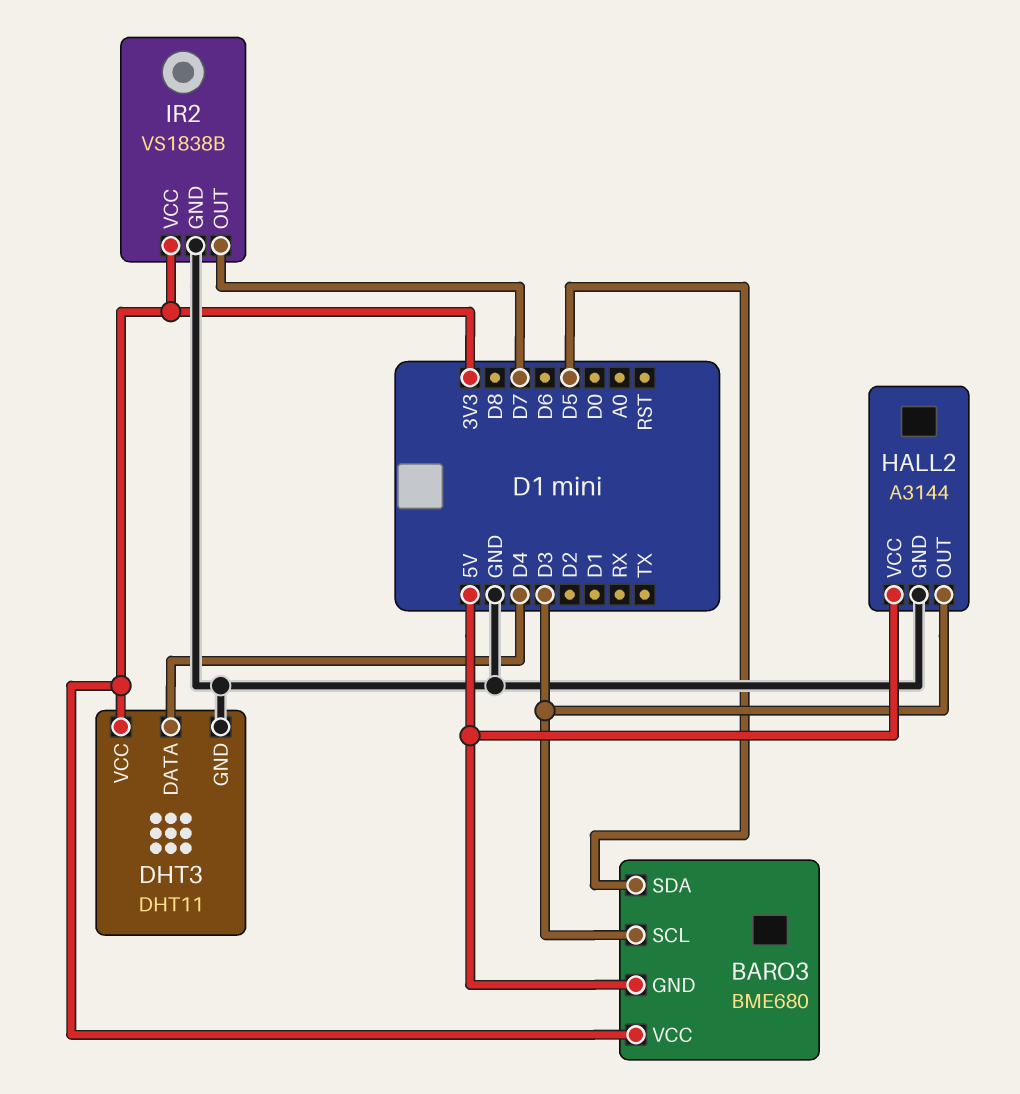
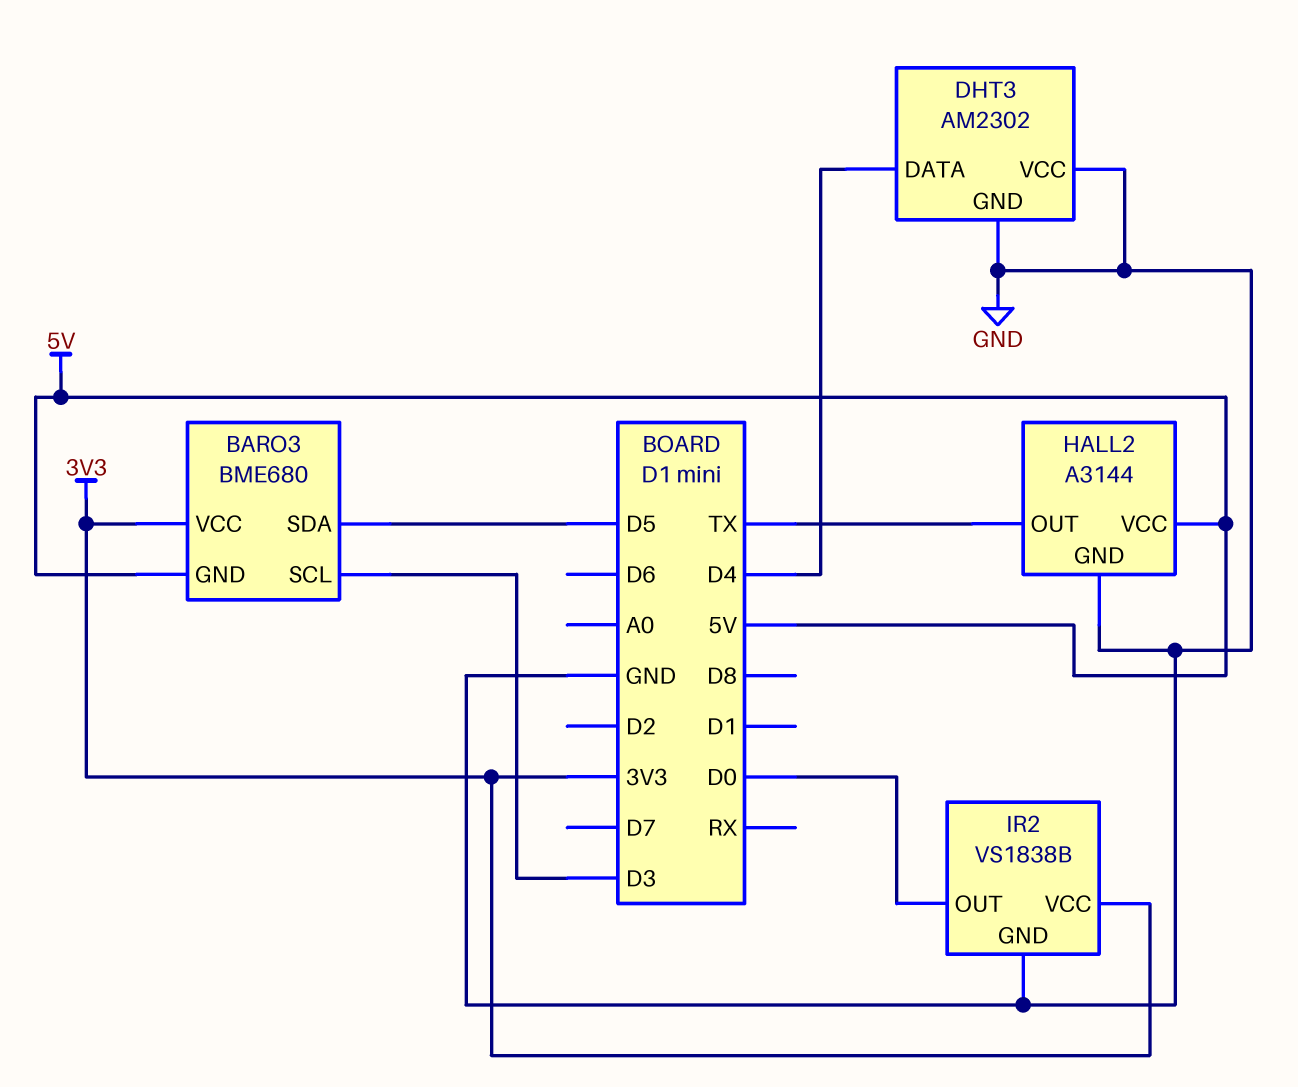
DHT3: DHT11 -> AM2302
DHT3 pin VCC: 3V3 -> GND
HALL2 pin OUT: D3 -> TX
IR2 pin OUT: D7 -> D0

